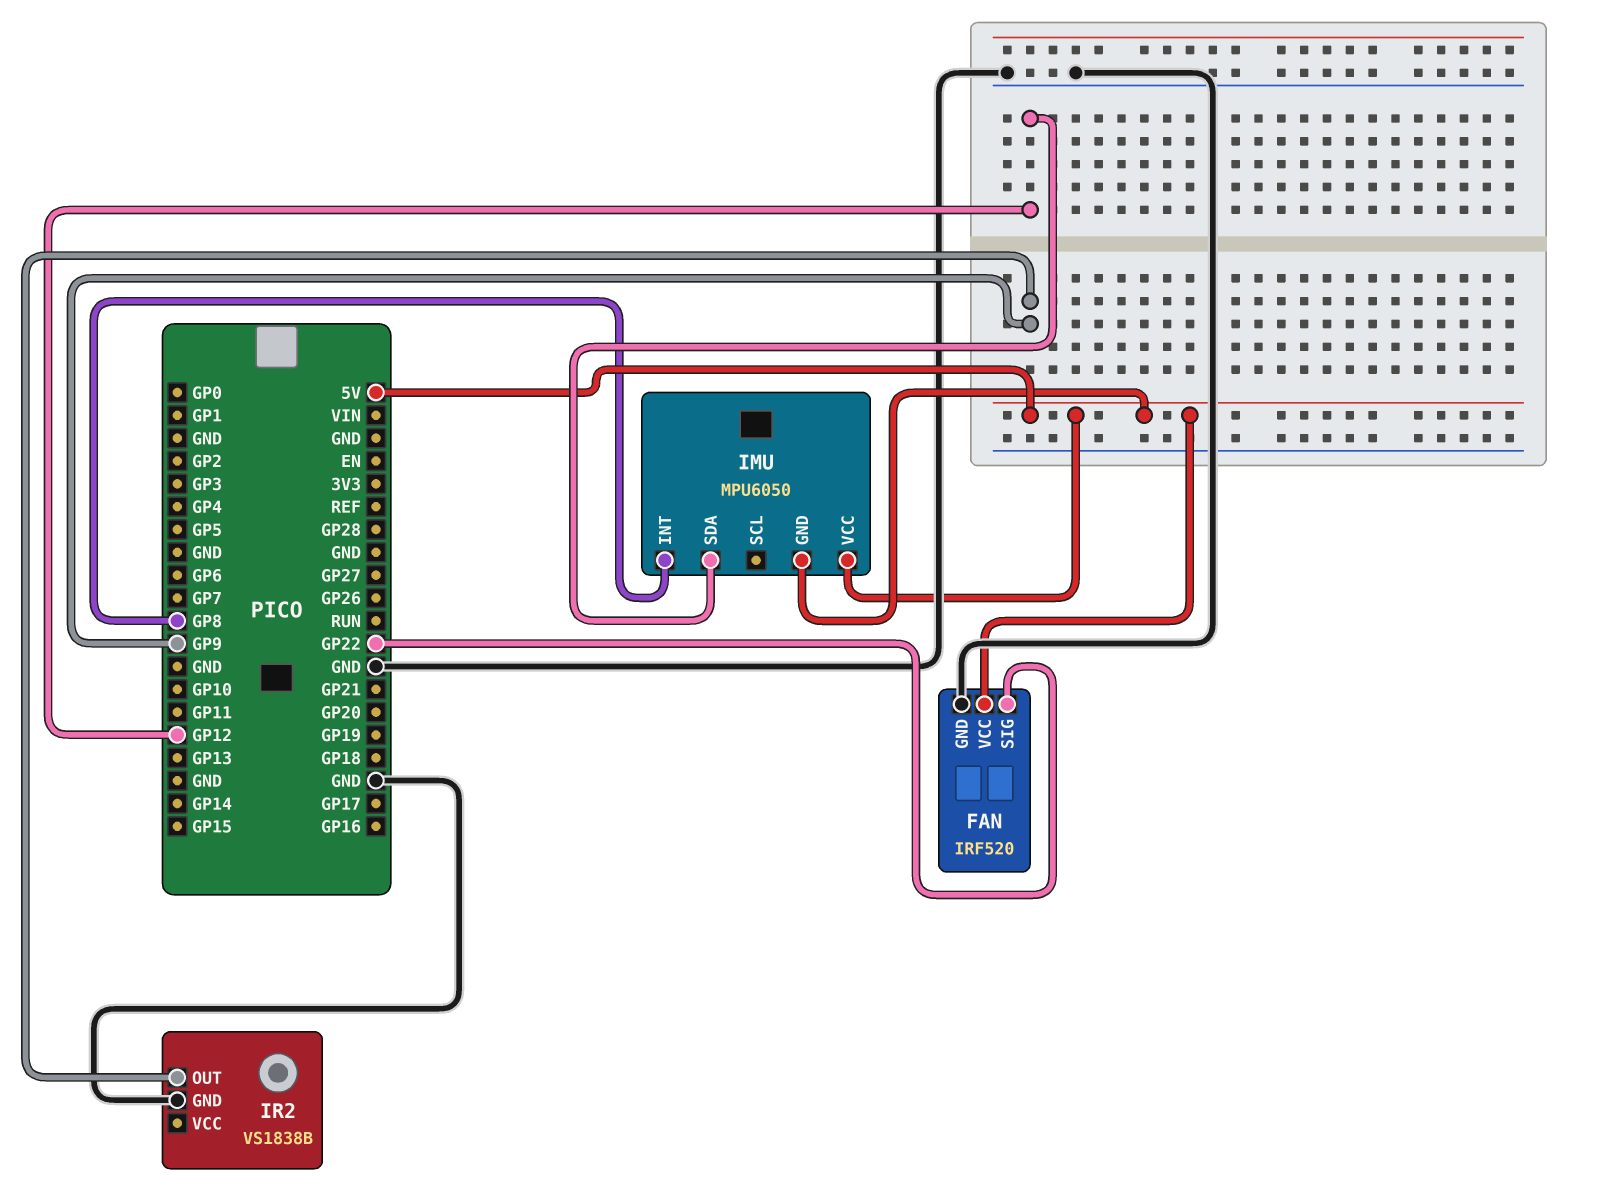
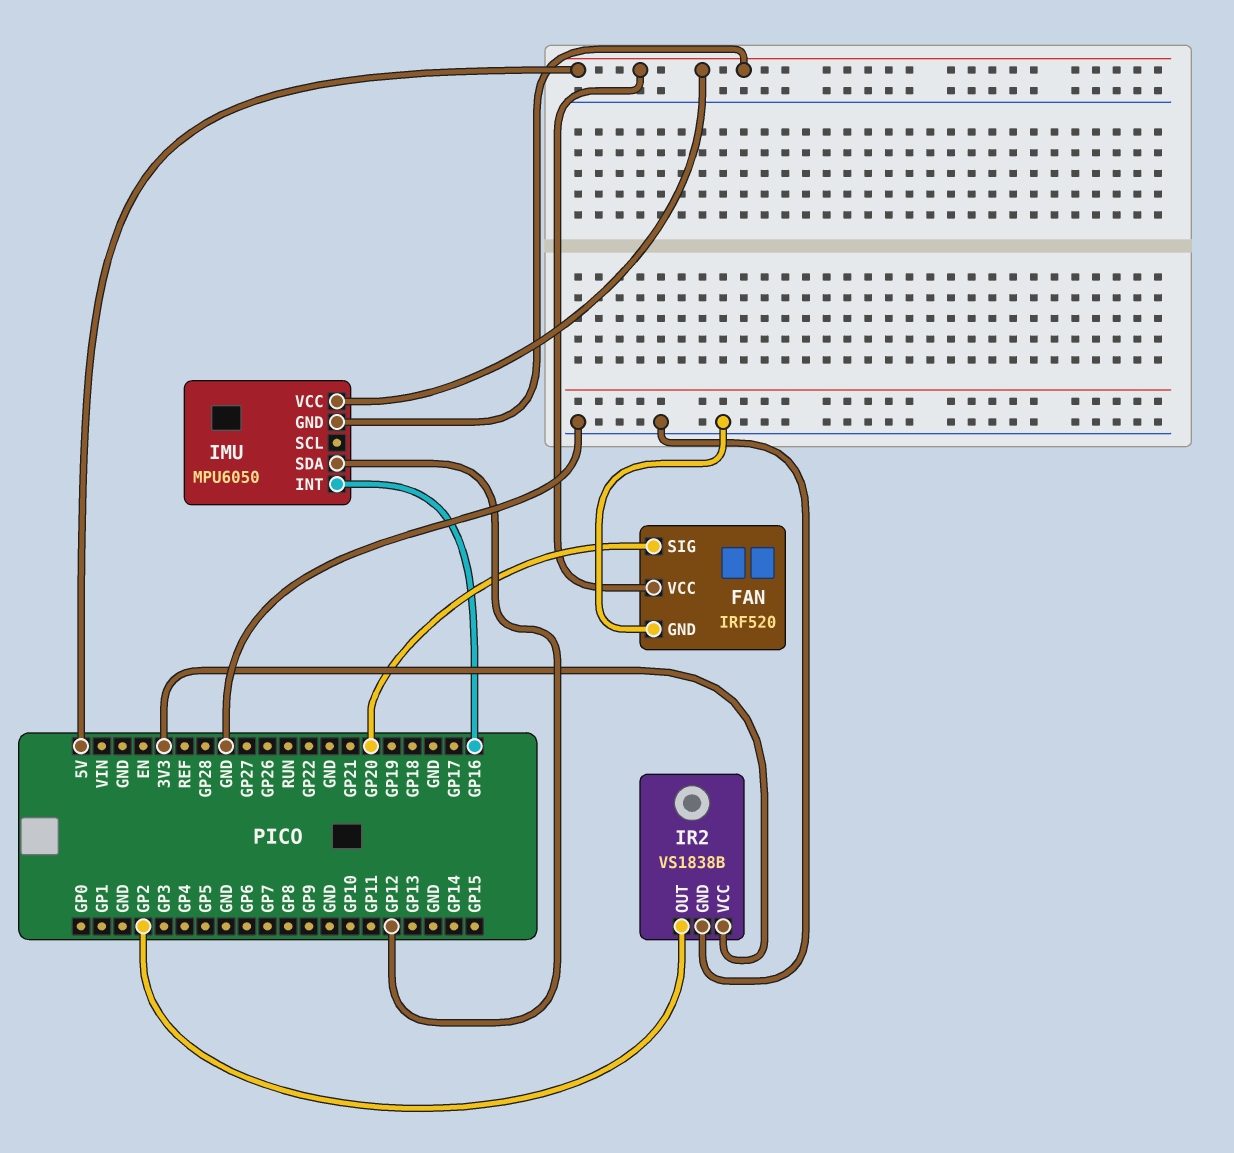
FAN pin SIG: GP22 -> GP20
IMU pin INT: GP8 -> GP16
IR2 pin OUT: GP9 -> GP2
IR2 pin VCC: none -> 3V3

